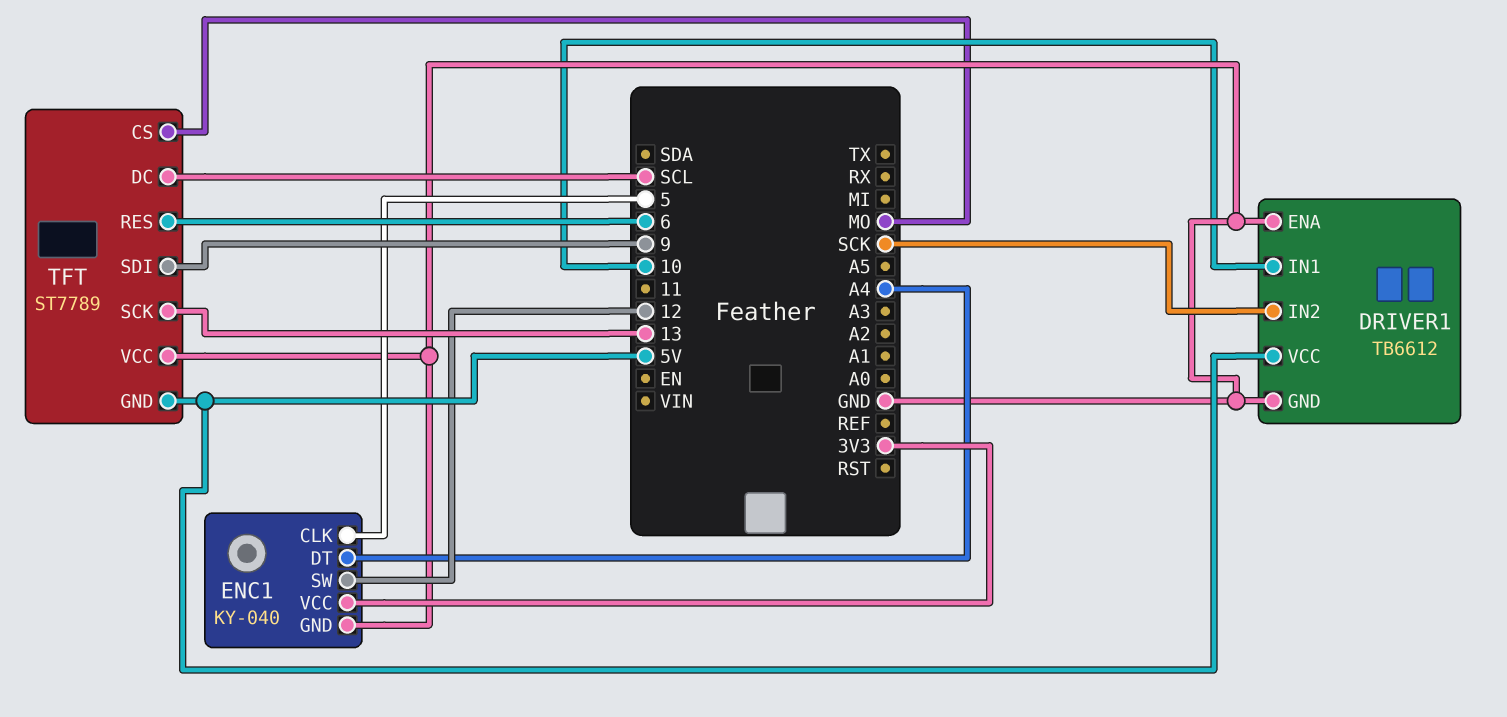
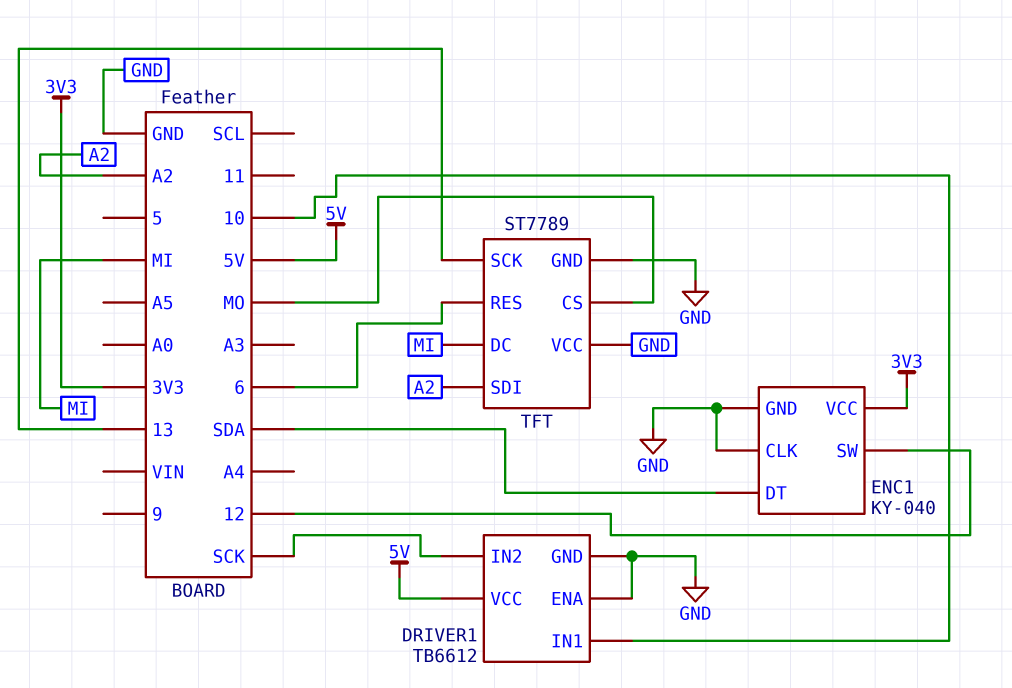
ENC1 pin CLK: 5 -> GND
ENC1 pin DT: A4 -> SDA
TFT pin DC: SCL -> MI
TFT pin GND: 5V -> GND
TFT pin SDI: 9 -> A2

